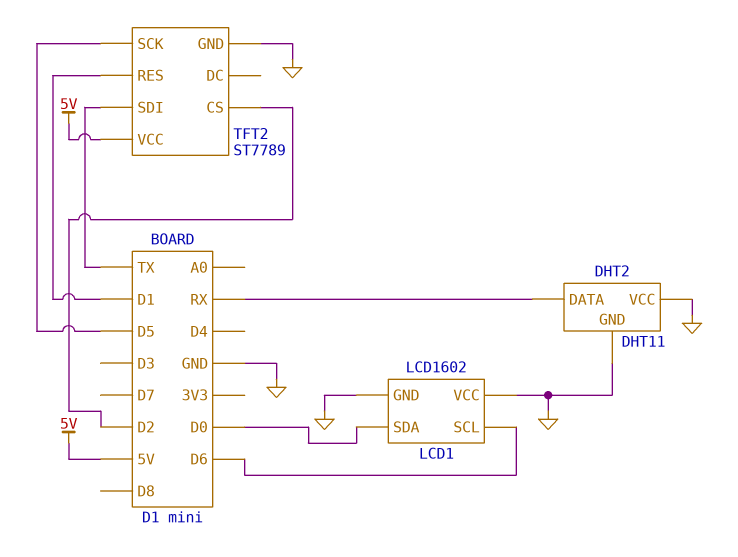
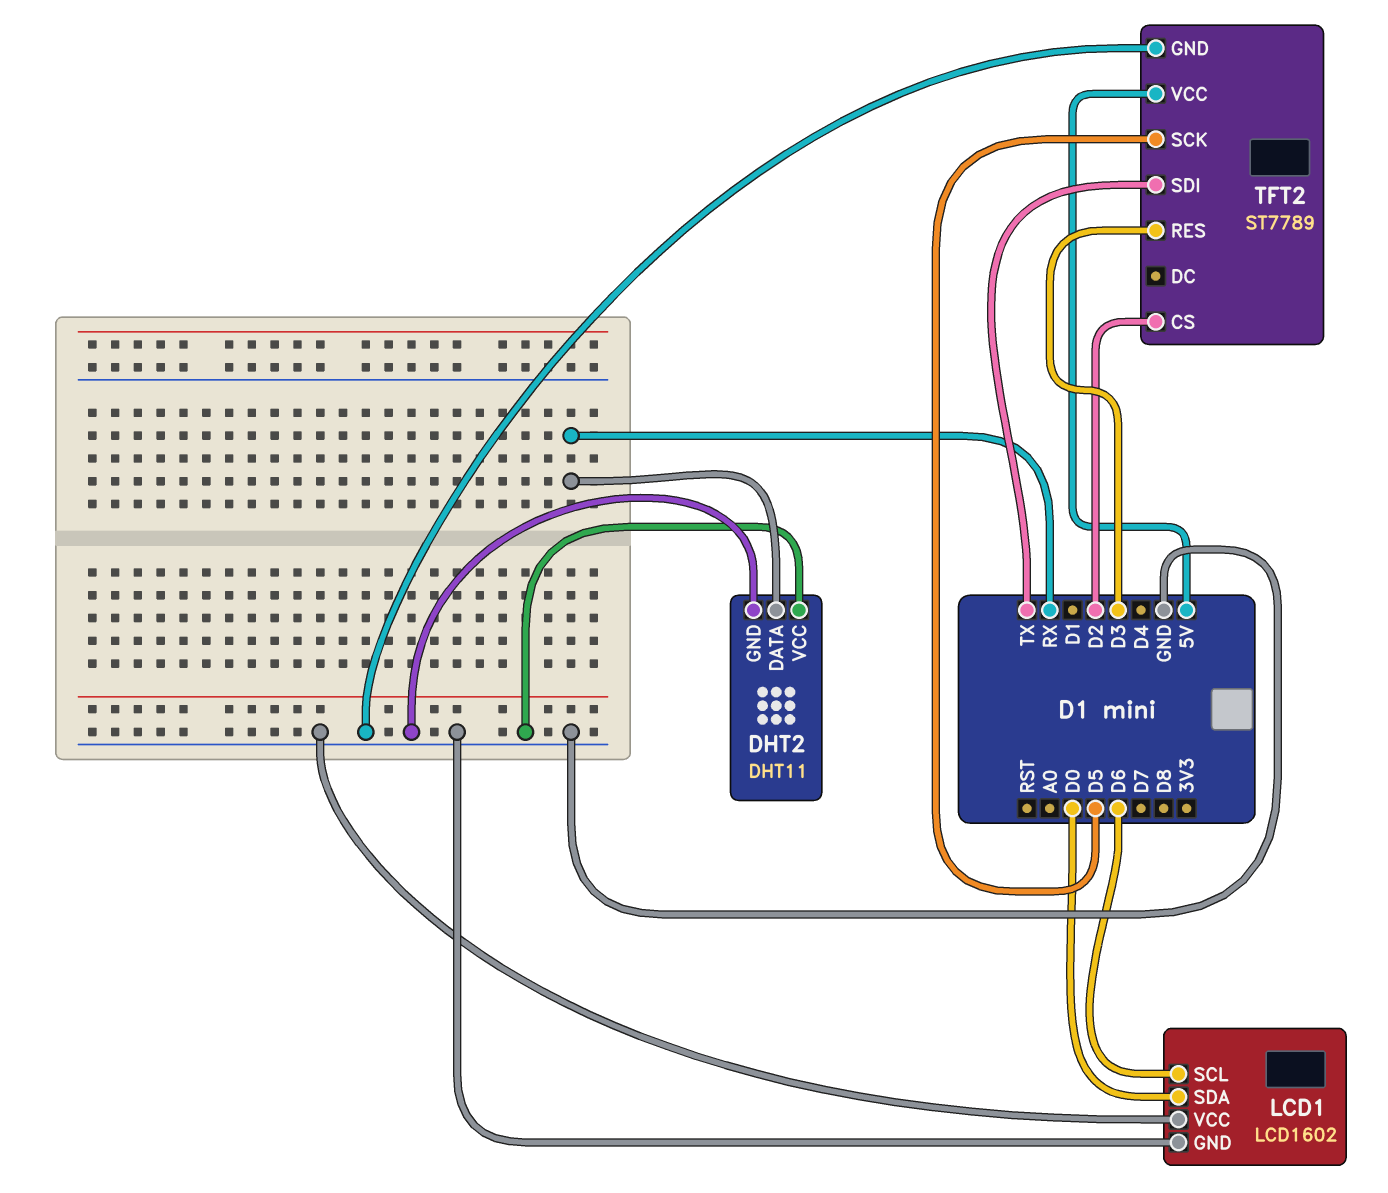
TFT2 pin RES: D1 -> D3

